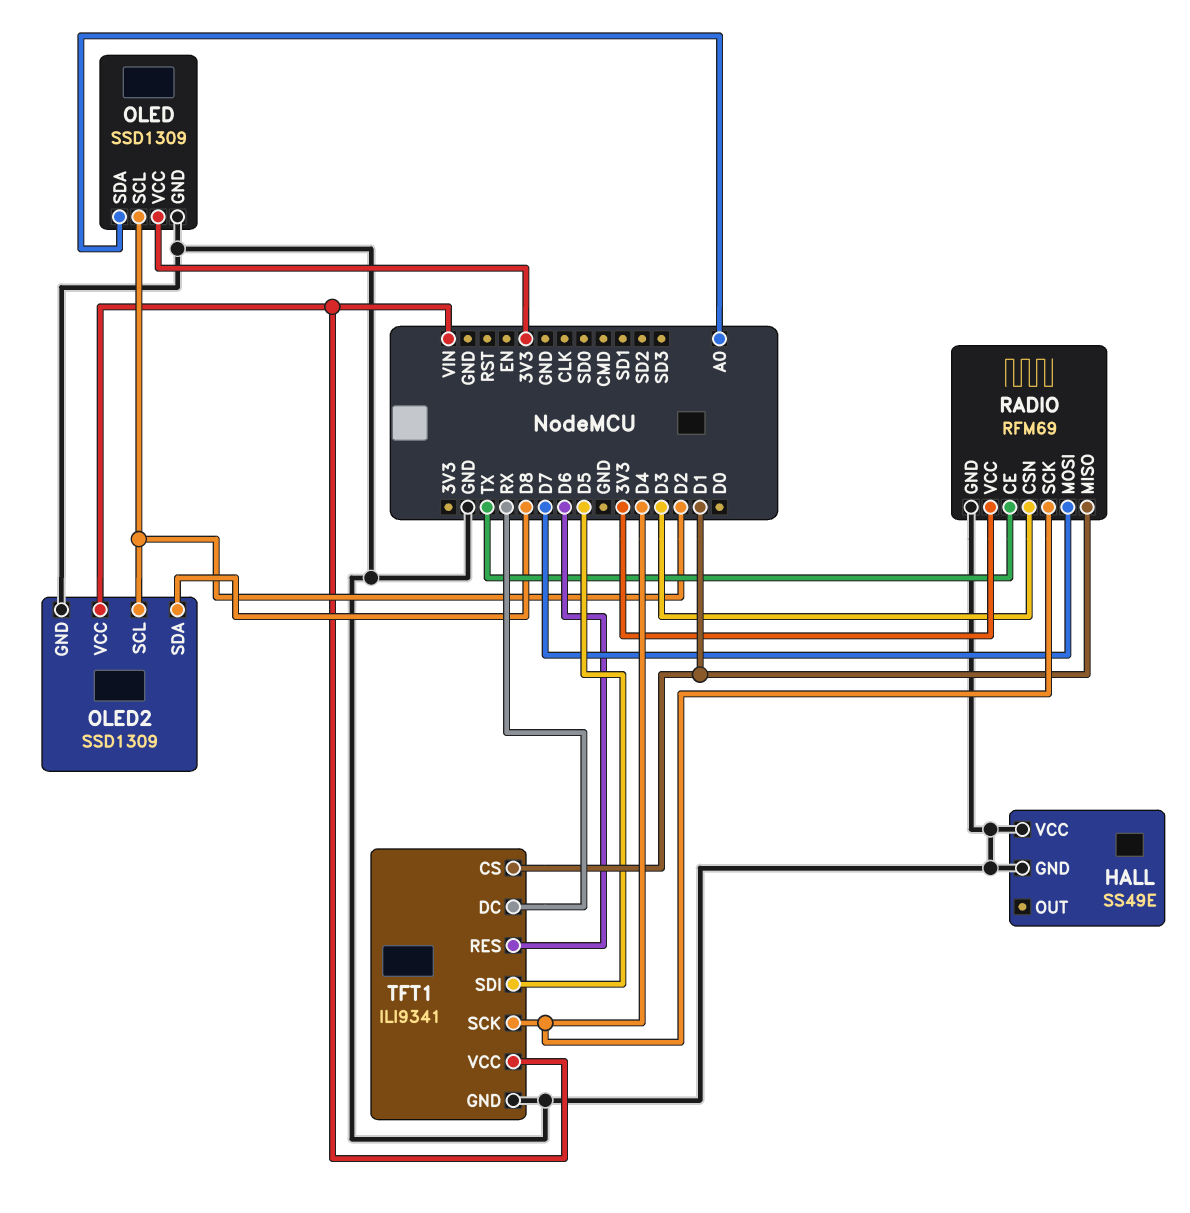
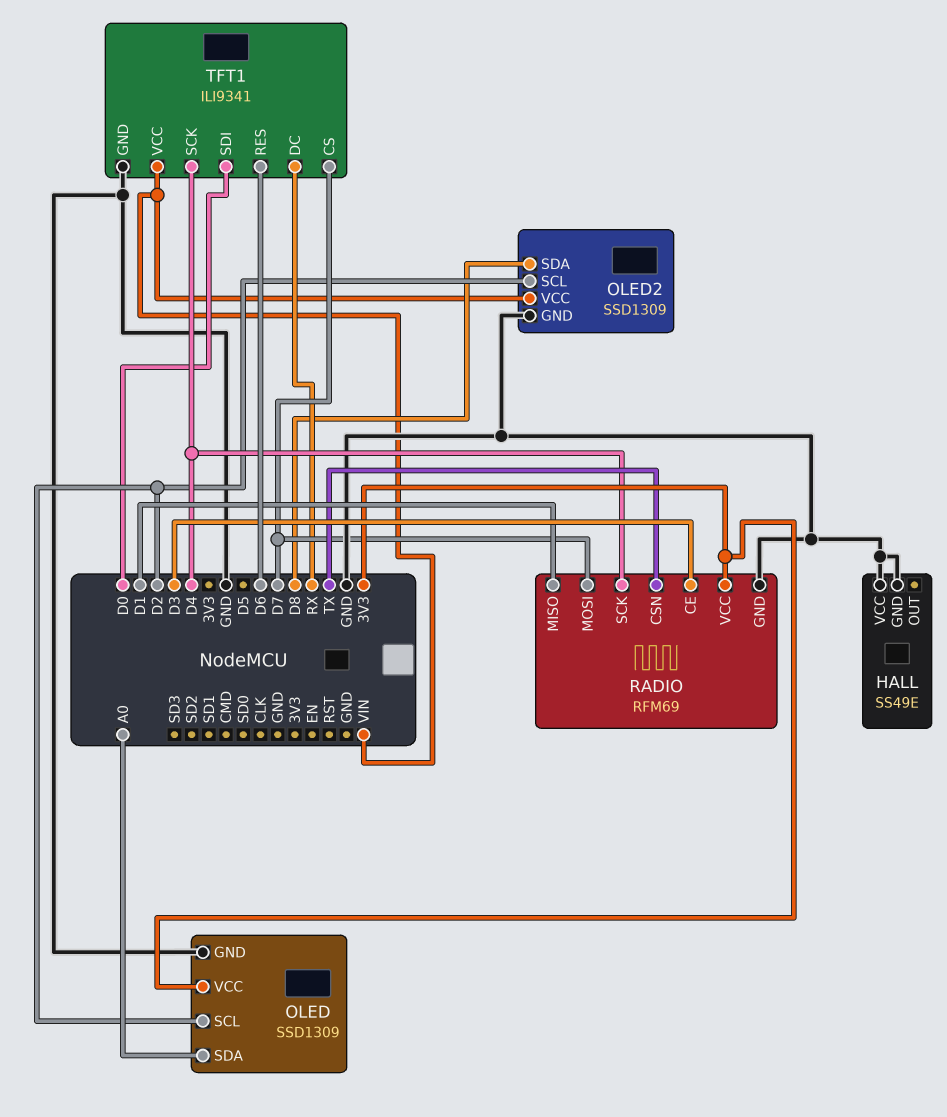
RADIO pin CE: TX -> D3
RADIO pin CSN: D3 -> TX
TFT1 pin CS: D1 -> D7
TFT1 pin SDI: D5 -> D0

